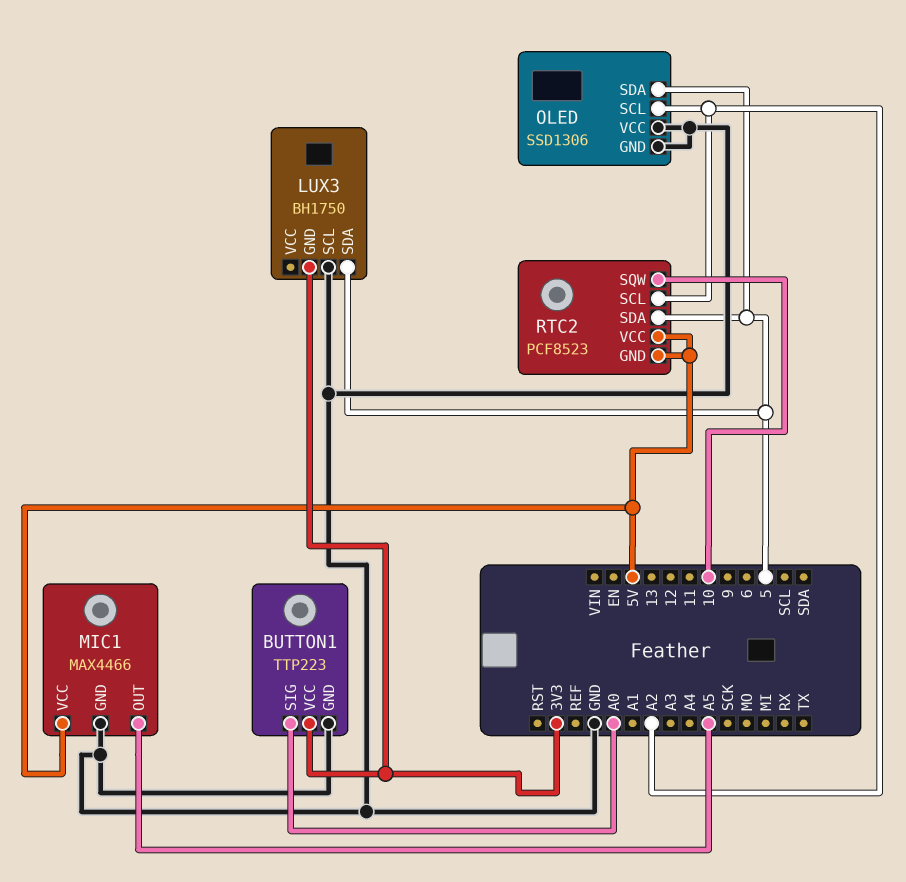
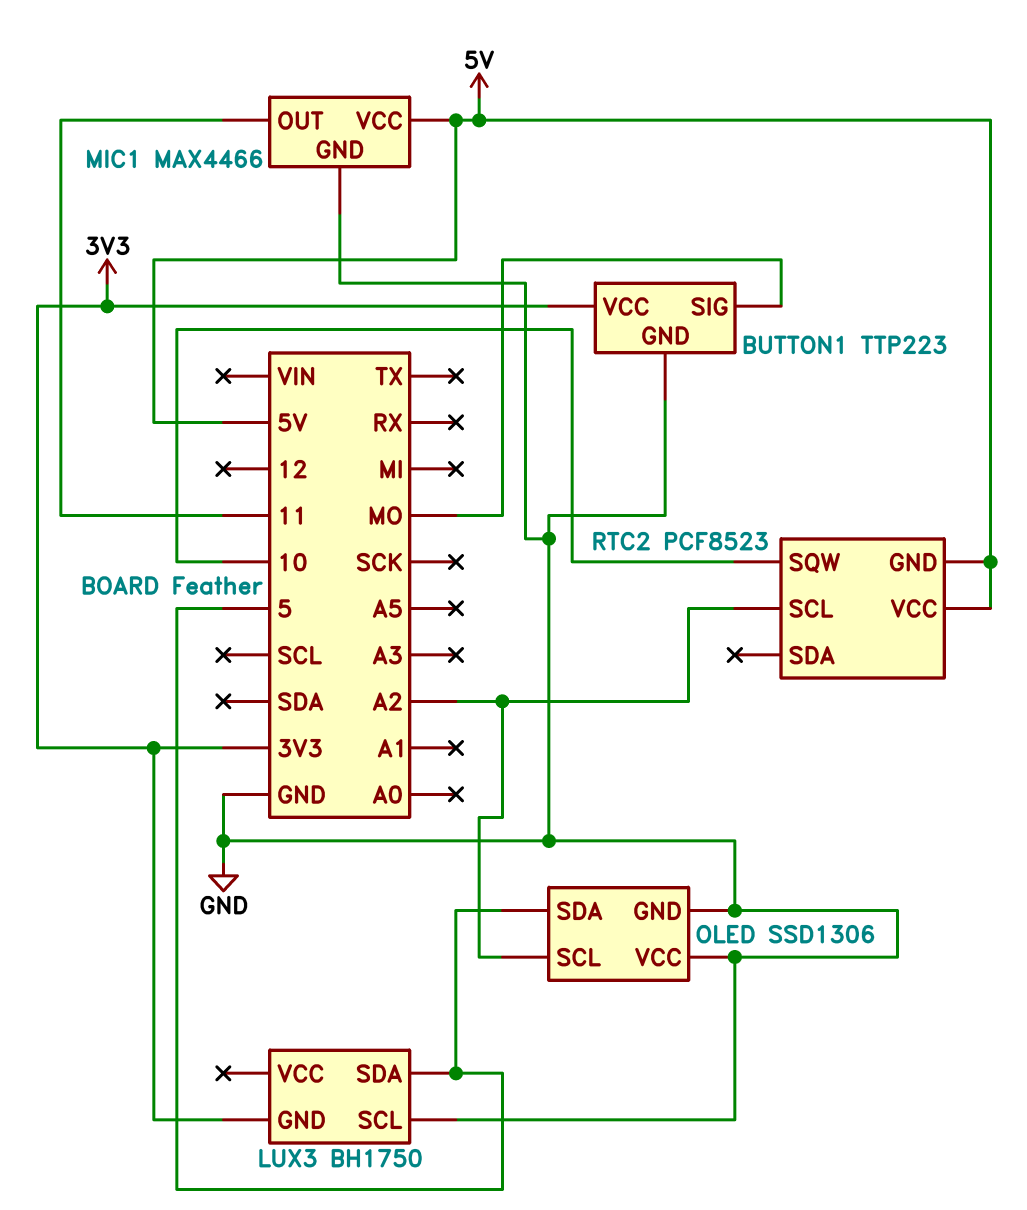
BUTTON1 pin SIG: A0 -> MO
MIC1 pin OUT: A5 -> 11
RTC2 pin SDA: 5 -> none

